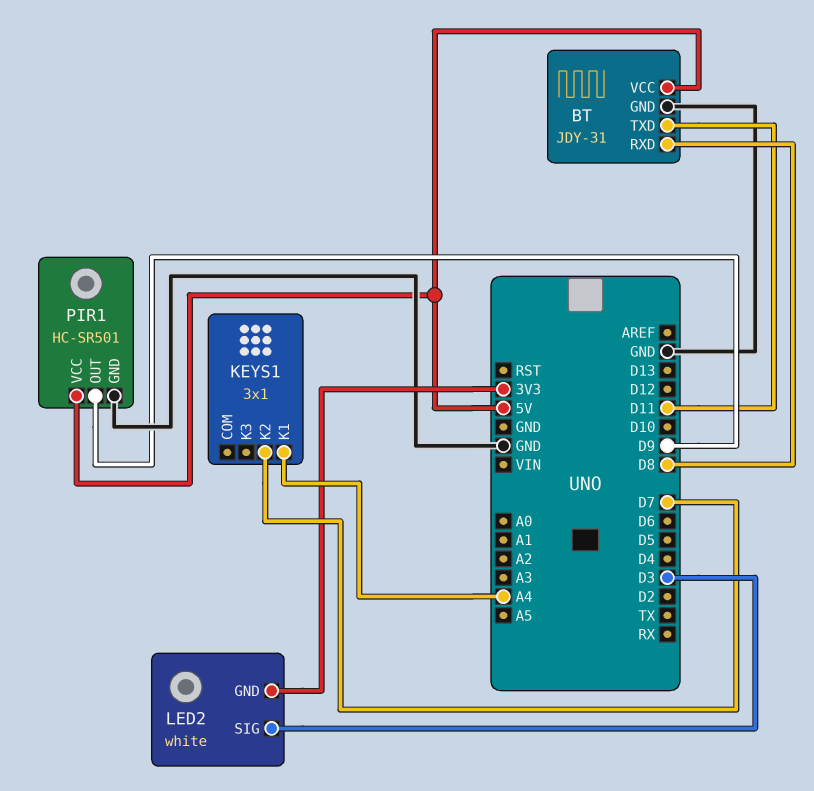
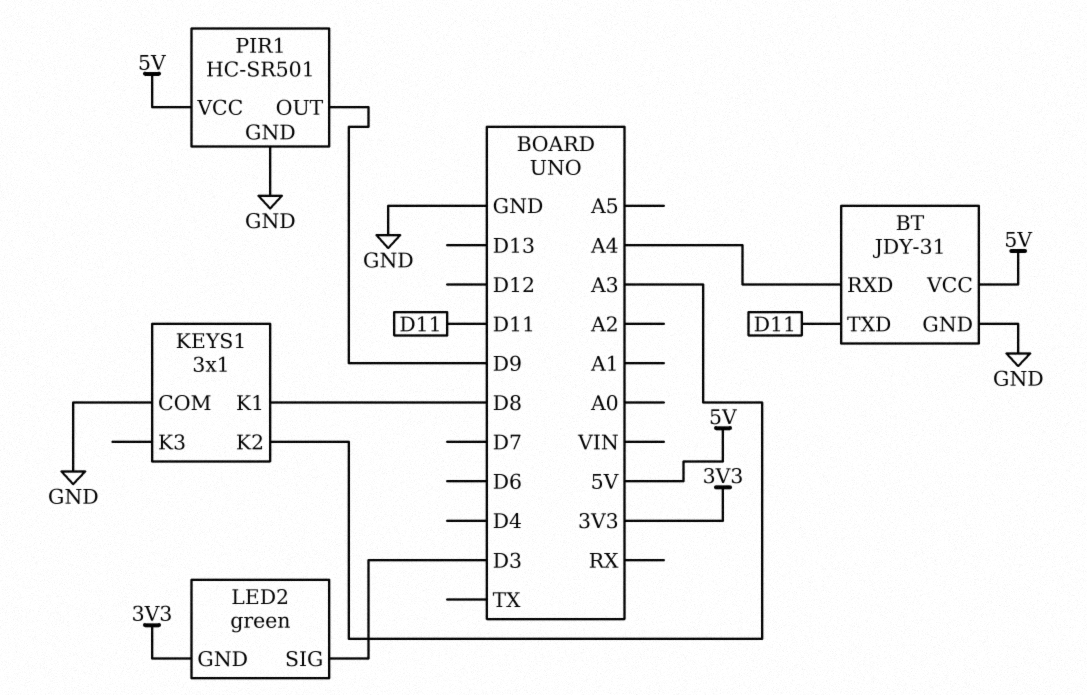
BT pin RXD: D8 -> A4
KEYS1 pin COM: none -> GND
KEYS1 pin K1: A4 -> D8
KEYS1 pin K2: D7 -> A3
LED2: white -> green

